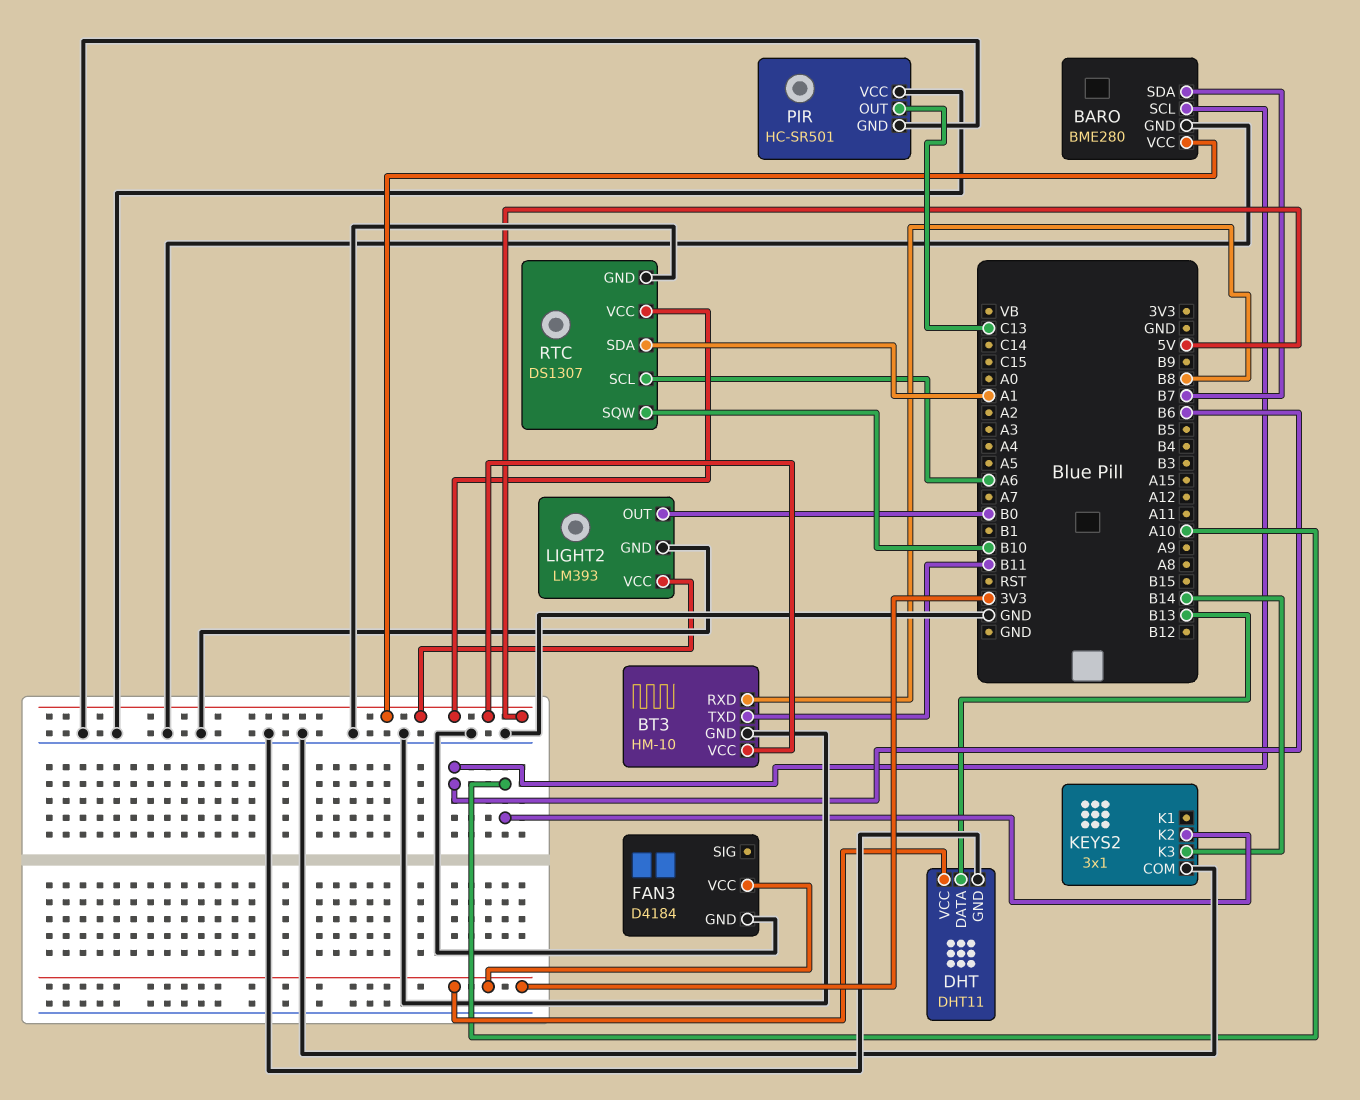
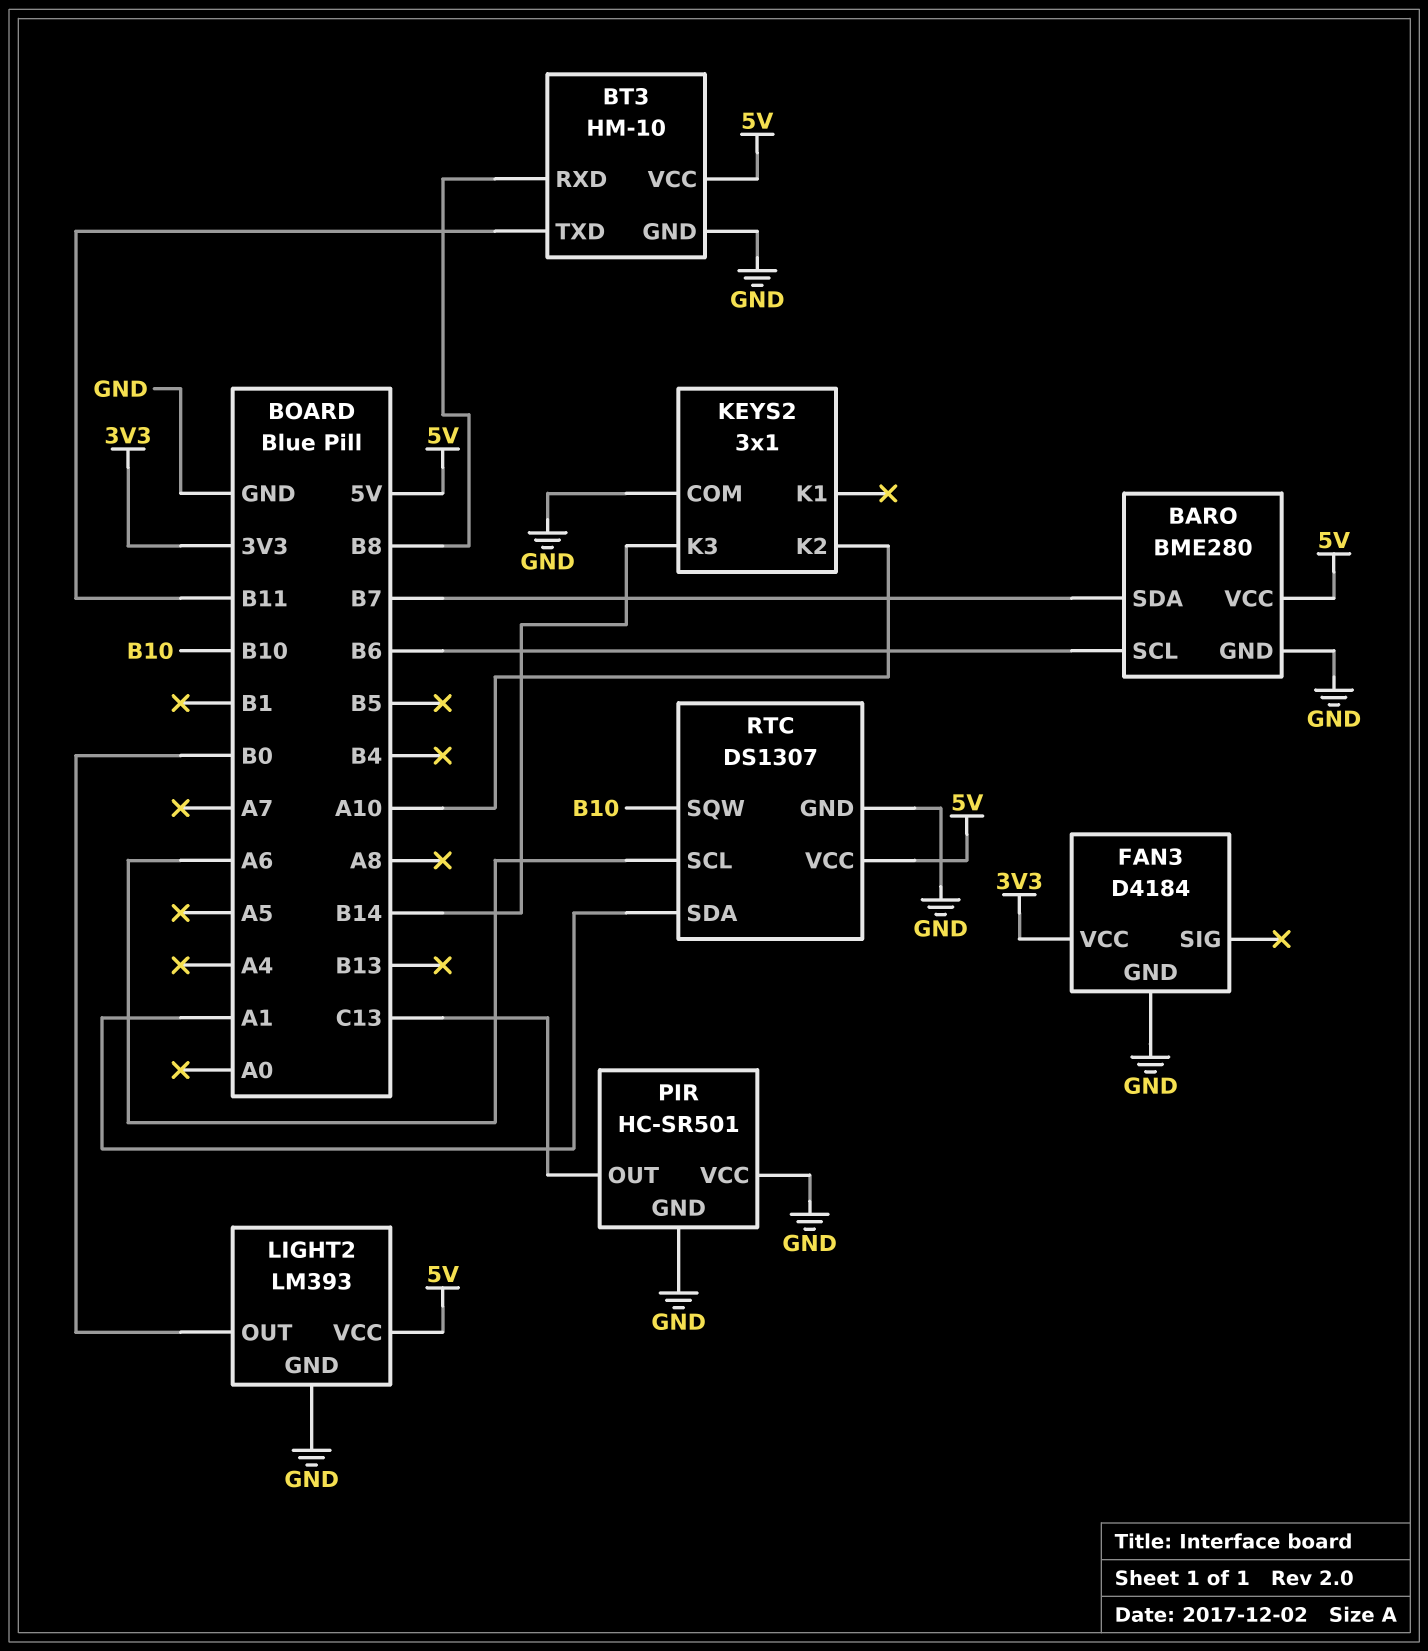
DHT: DHT11 -> none
DHT pin DATA: B13 -> none
DHT pin GND: GND -> none
DHT pin VCC: 3V3 -> none

